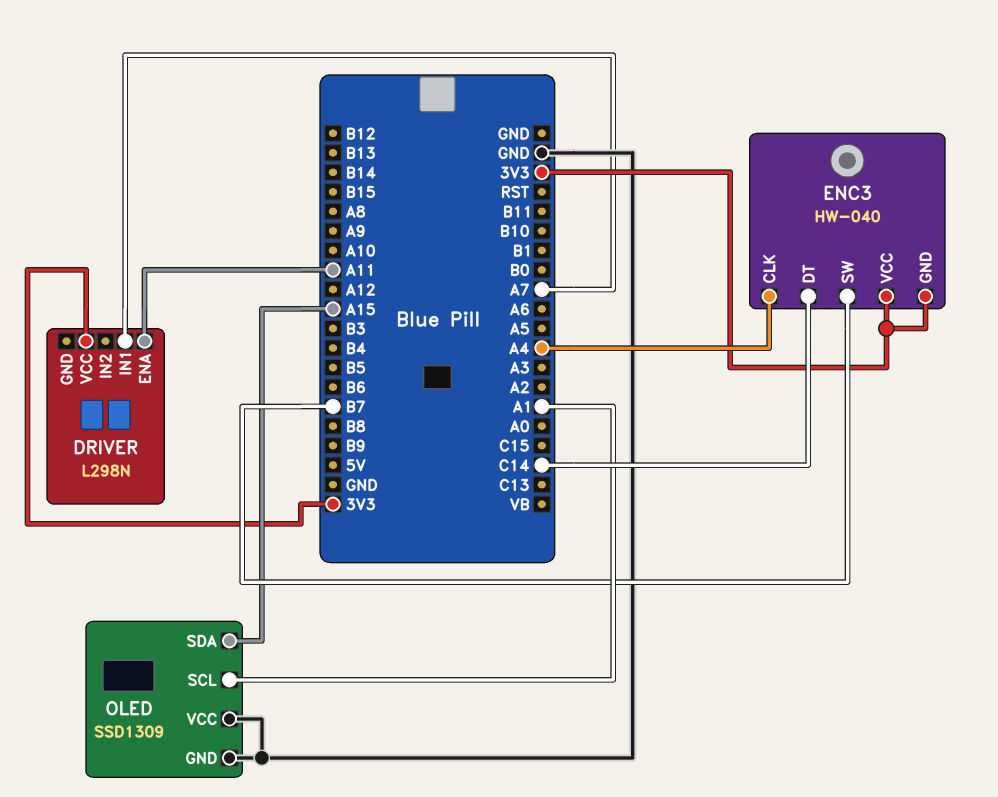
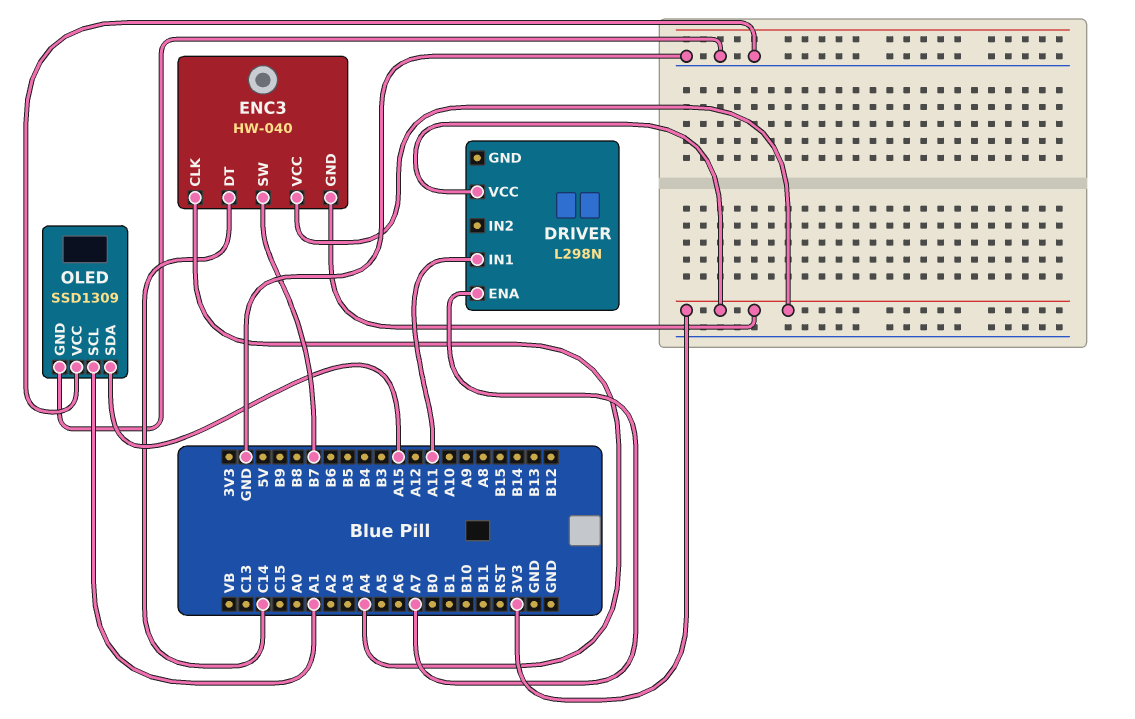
DRIVER pin ENA: A11 -> A7
DRIVER pin IN1: A7 -> A11

